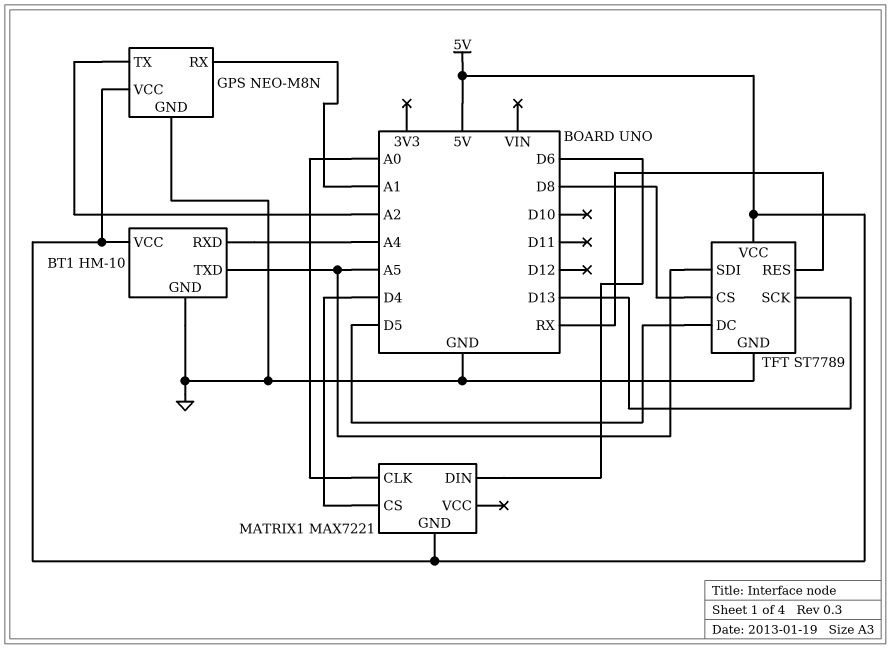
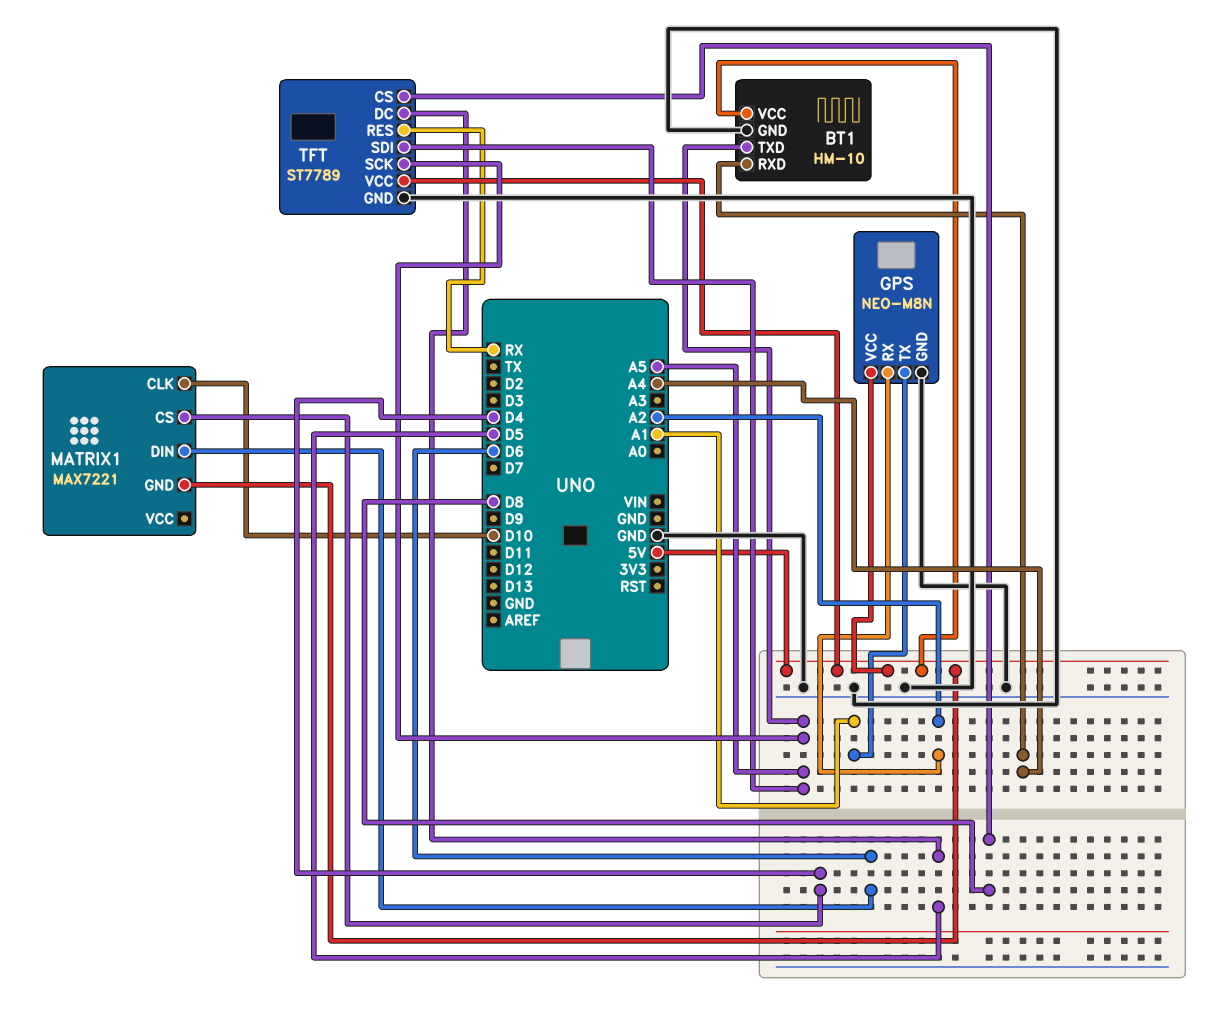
GPS pin RX: A1 -> A2
GPS pin TX: A2 -> A1
MATRIX1 pin CLK: A0 -> D10
TFT pin SCK: D13 -> A5

